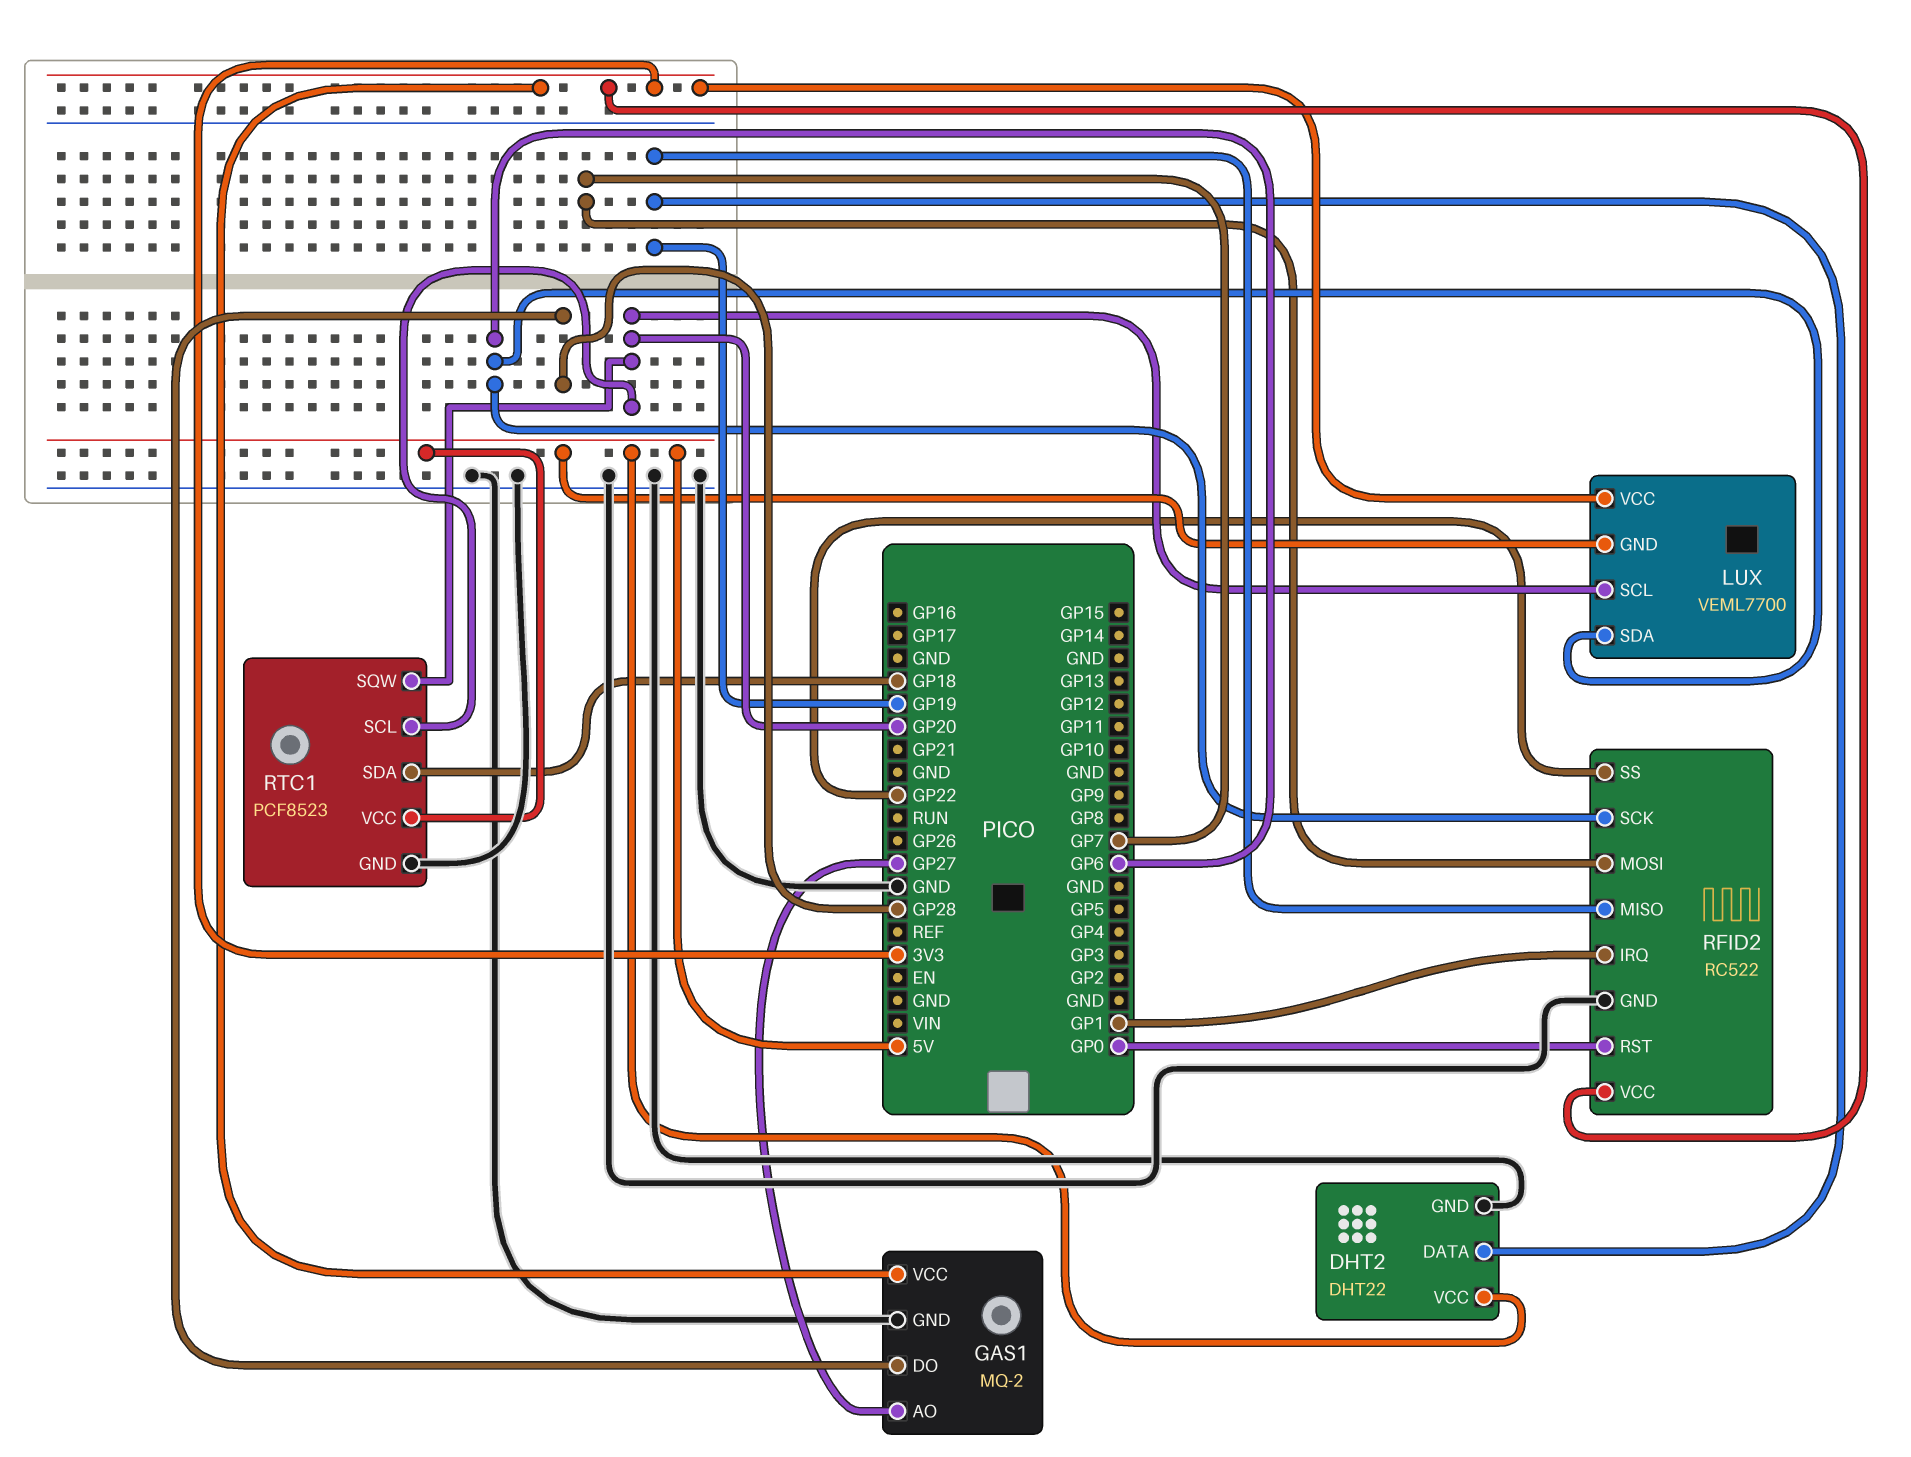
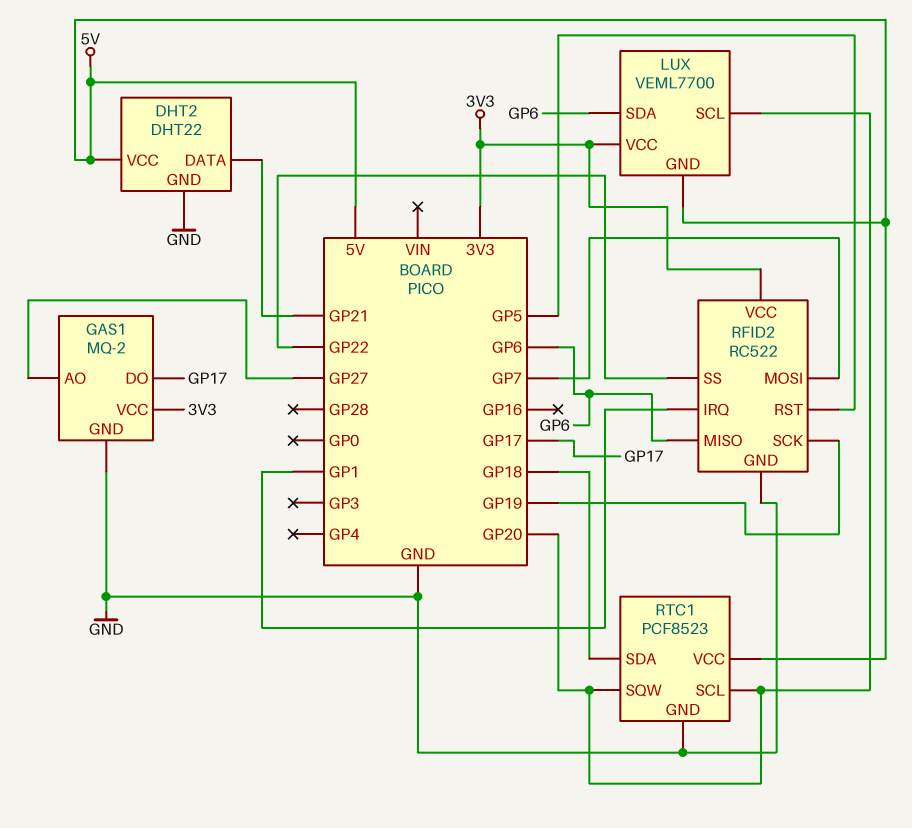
DHT2 pin DATA: GP19 -> GP21
GAS1 pin DO: GP28 -> GP17
RFID2 pin MISO: GP19 -> GP6
RFID2 pin RST: GP0 -> GP5
RFID2 pin SCK: GP6 -> GP19

